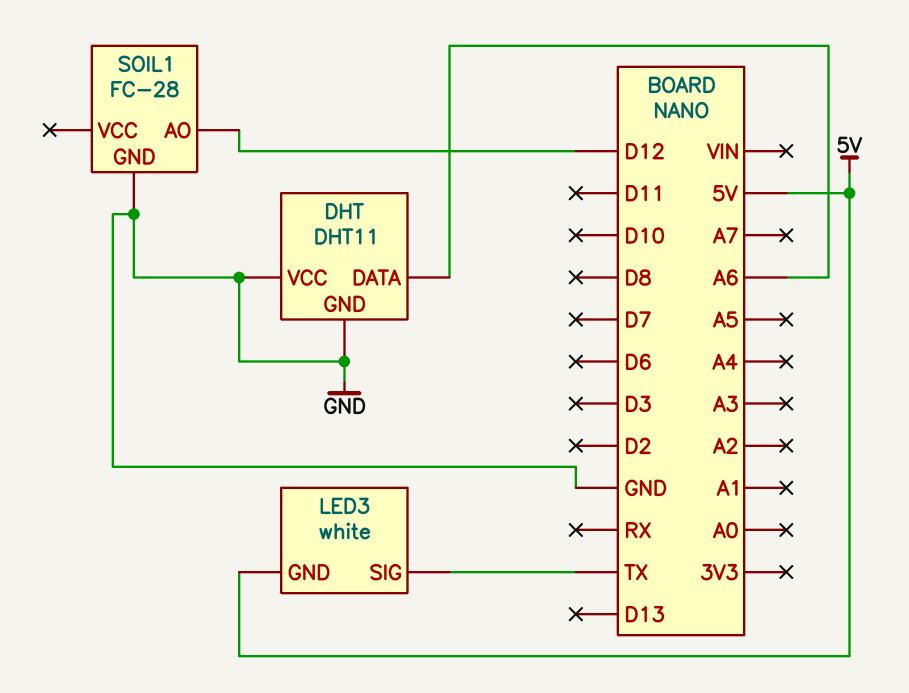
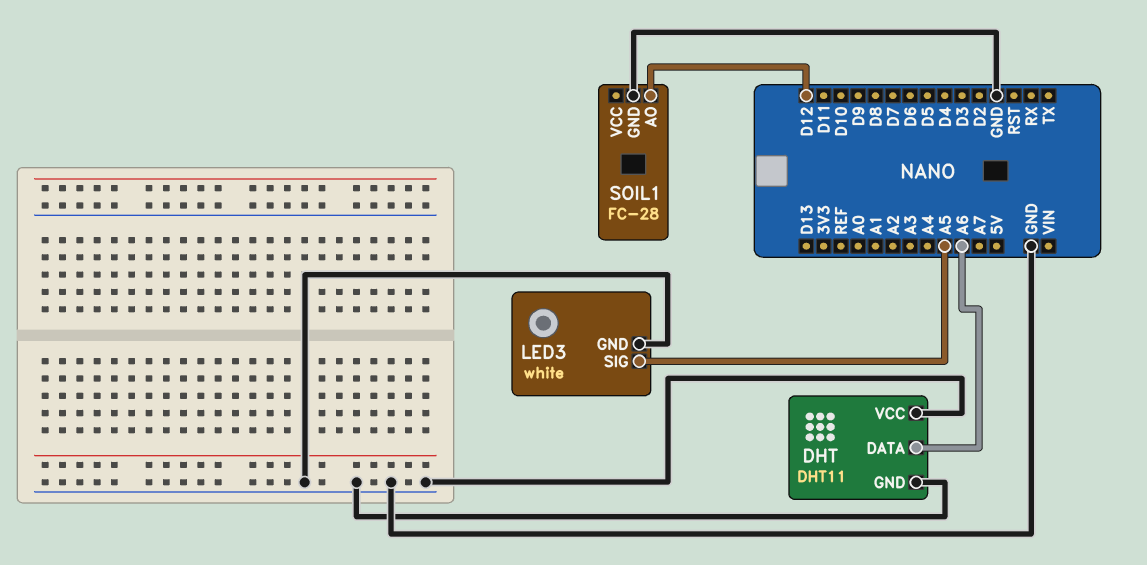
LED3 pin GND: 5V -> GND
LED3 pin SIG: TX -> A5

